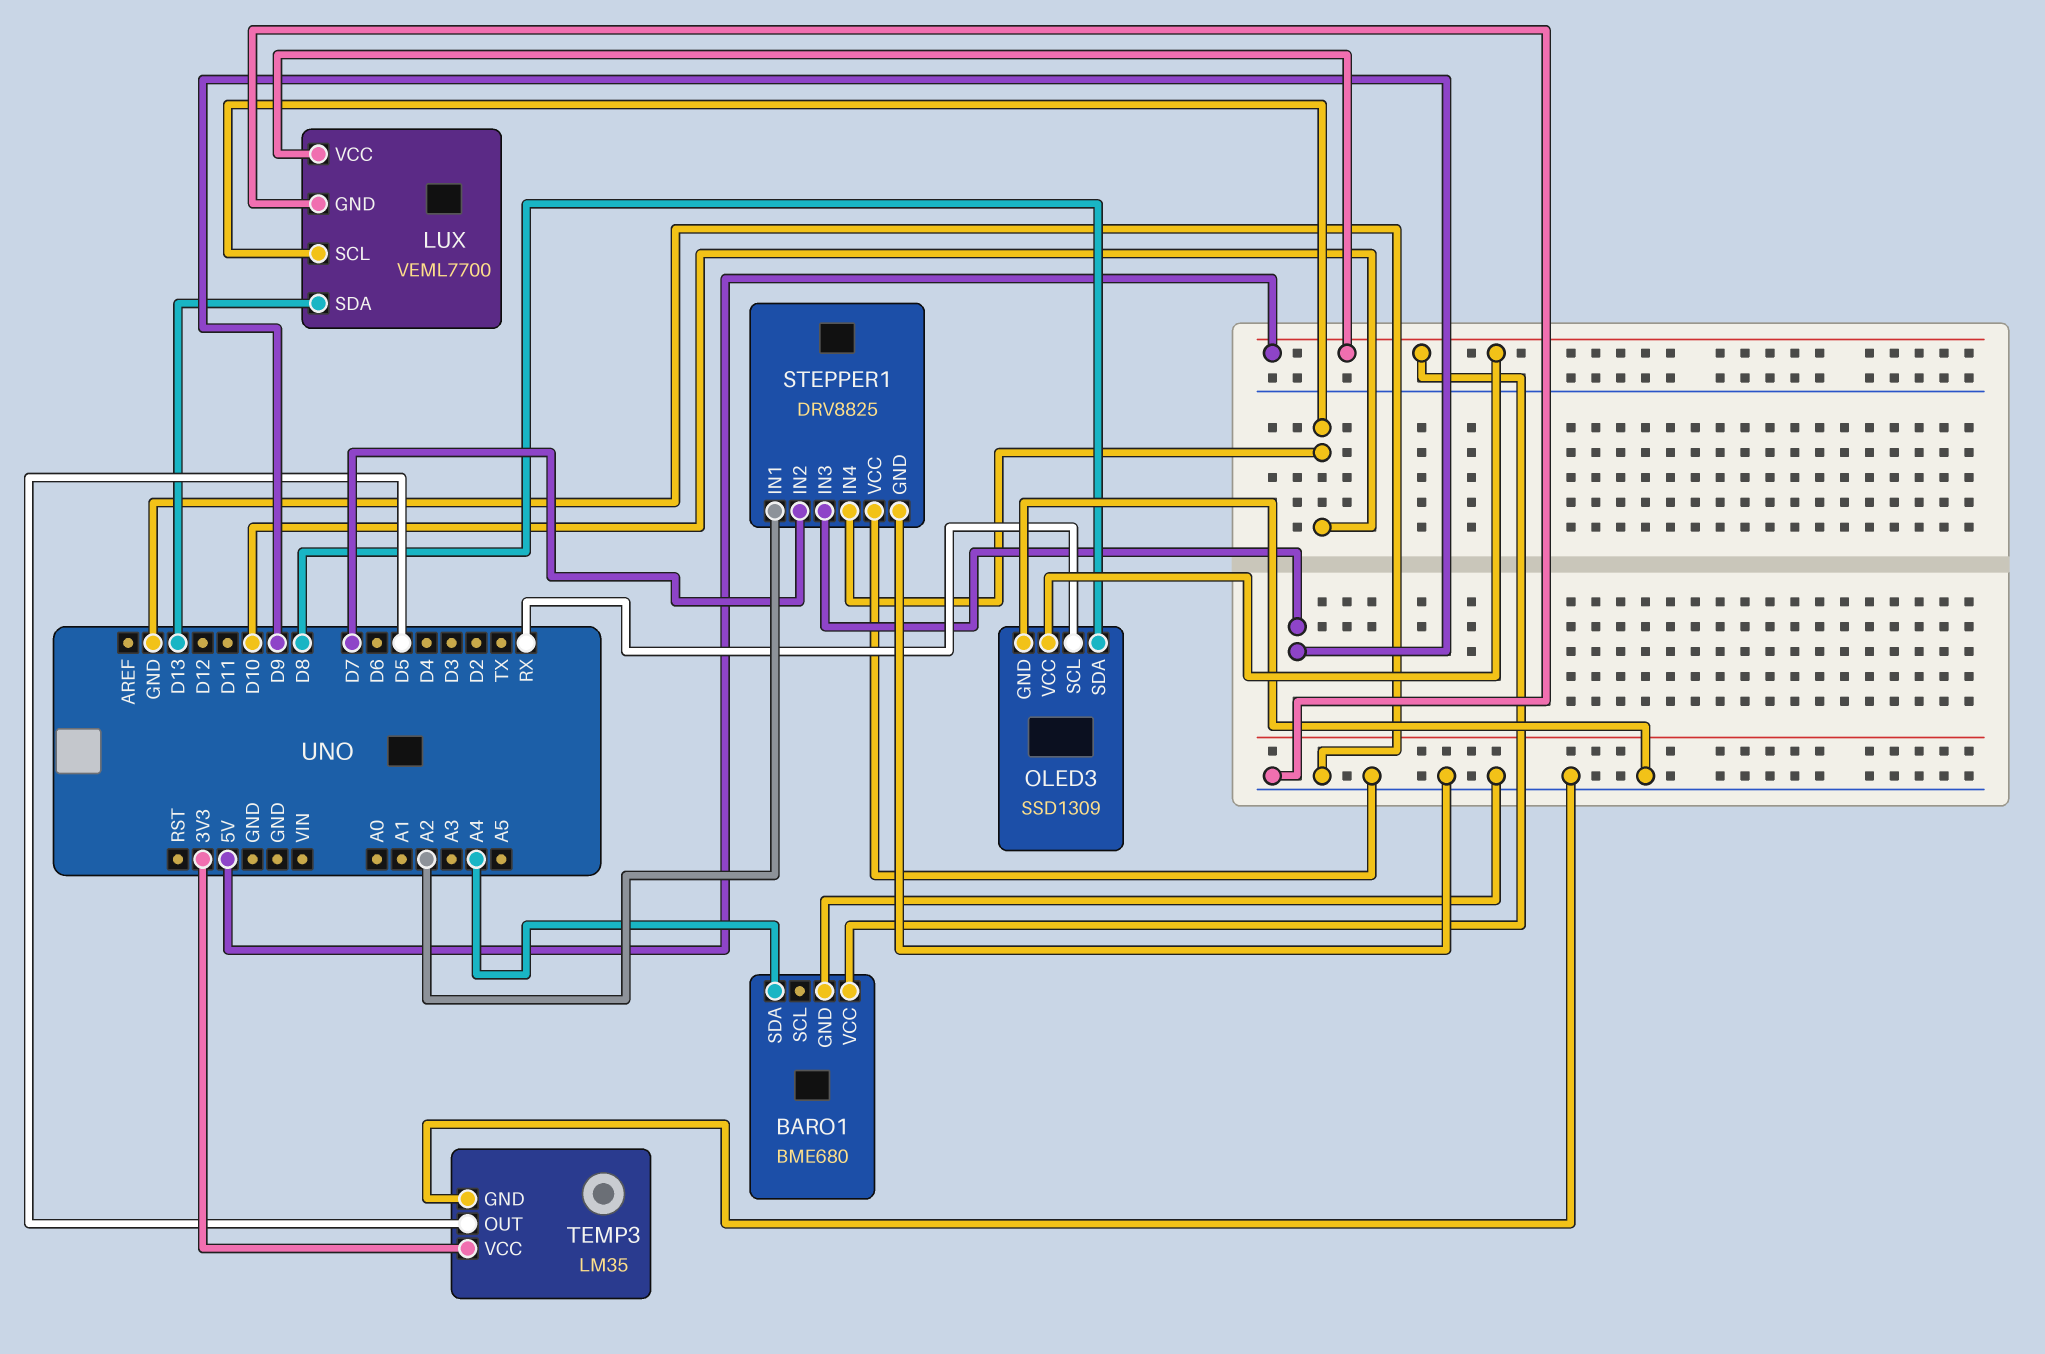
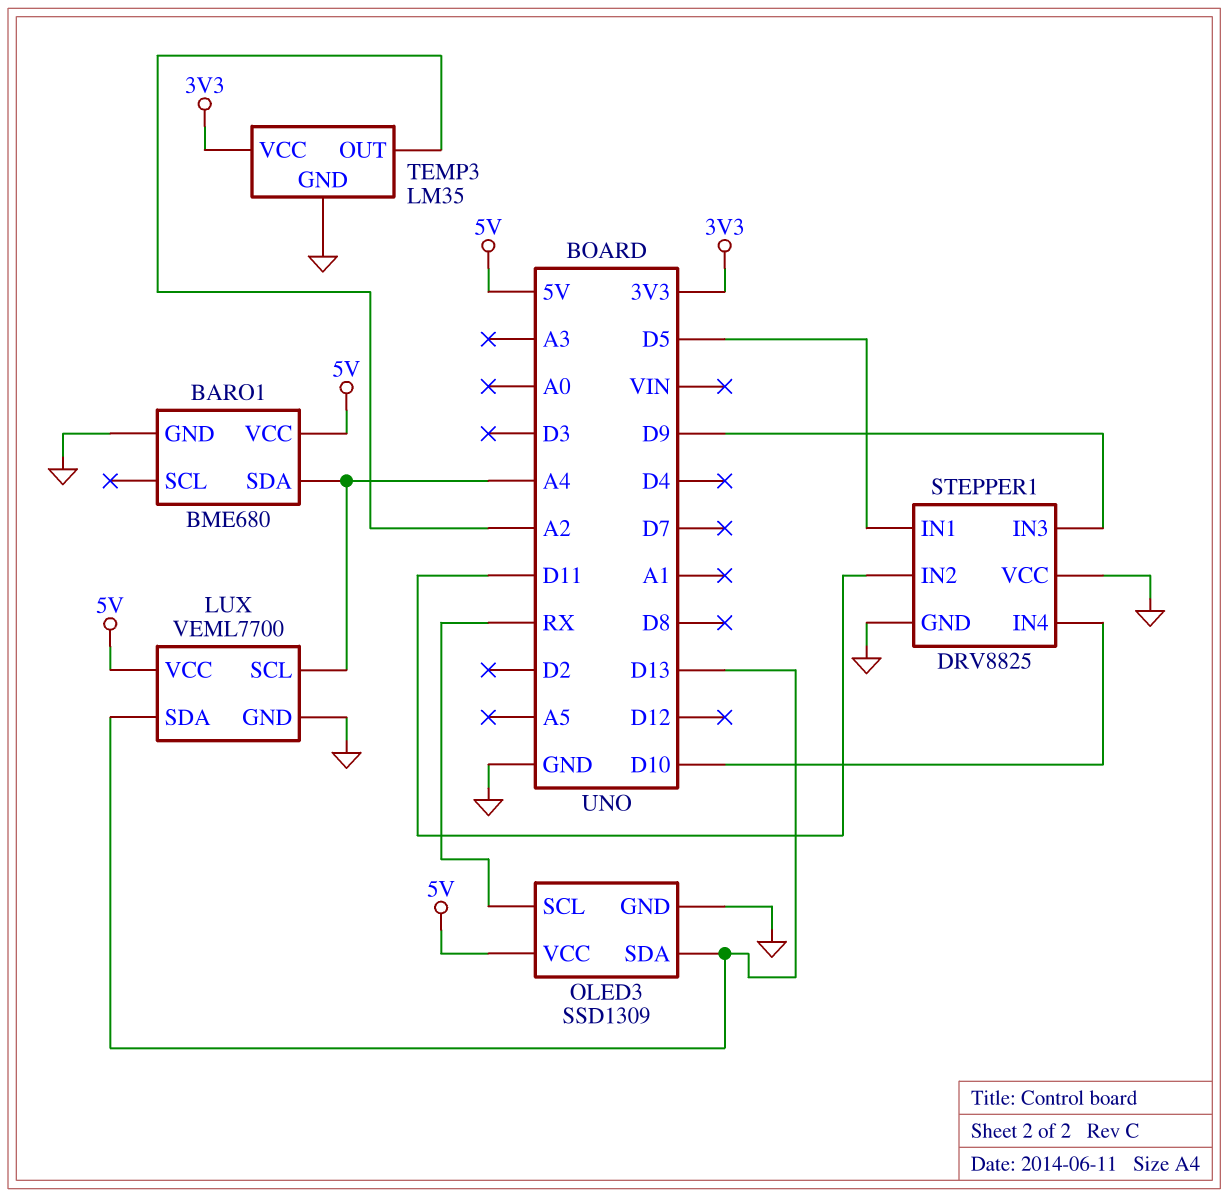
LUX pin SCL: D10 -> A4
OLED3 pin SDA: D8 -> D13
STEPPER1 pin IN1: A2 -> D5
STEPPER1 pin IN2: D7 -> D11
TEMP3 pin OUT: D5 -> A2

